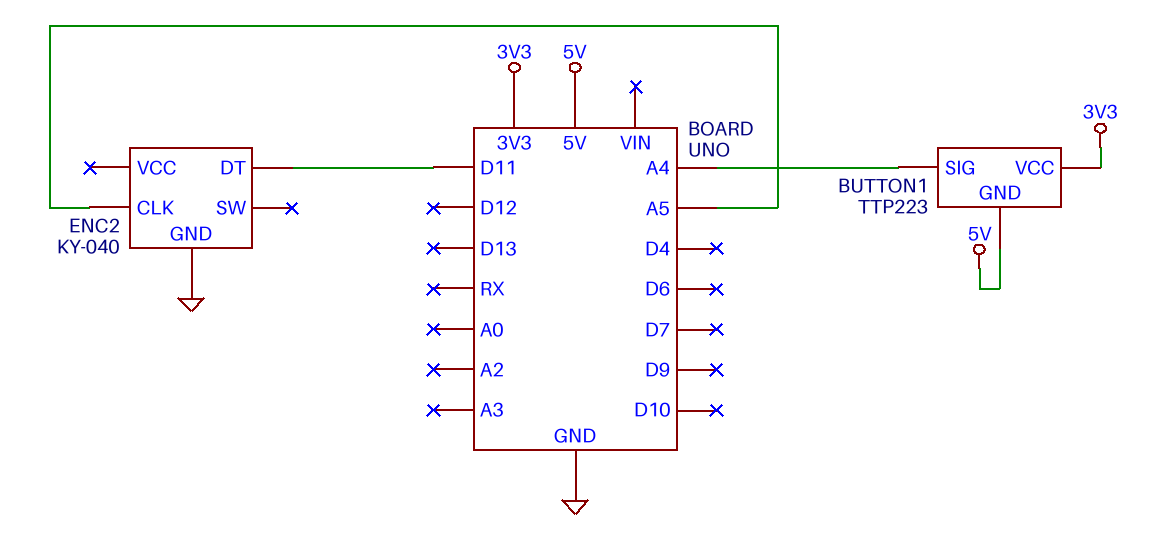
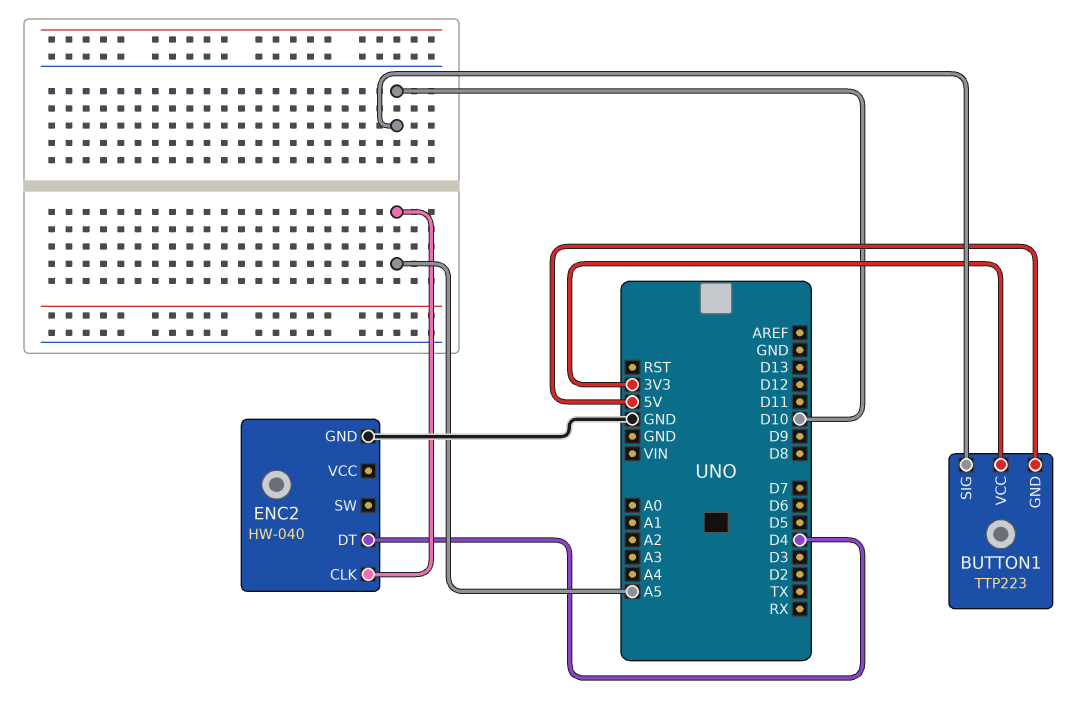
BUTTON1 pin SIG: A4 -> D10
ENC2: KY-040 -> HW-040
ENC2 pin DT: D11 -> D4

